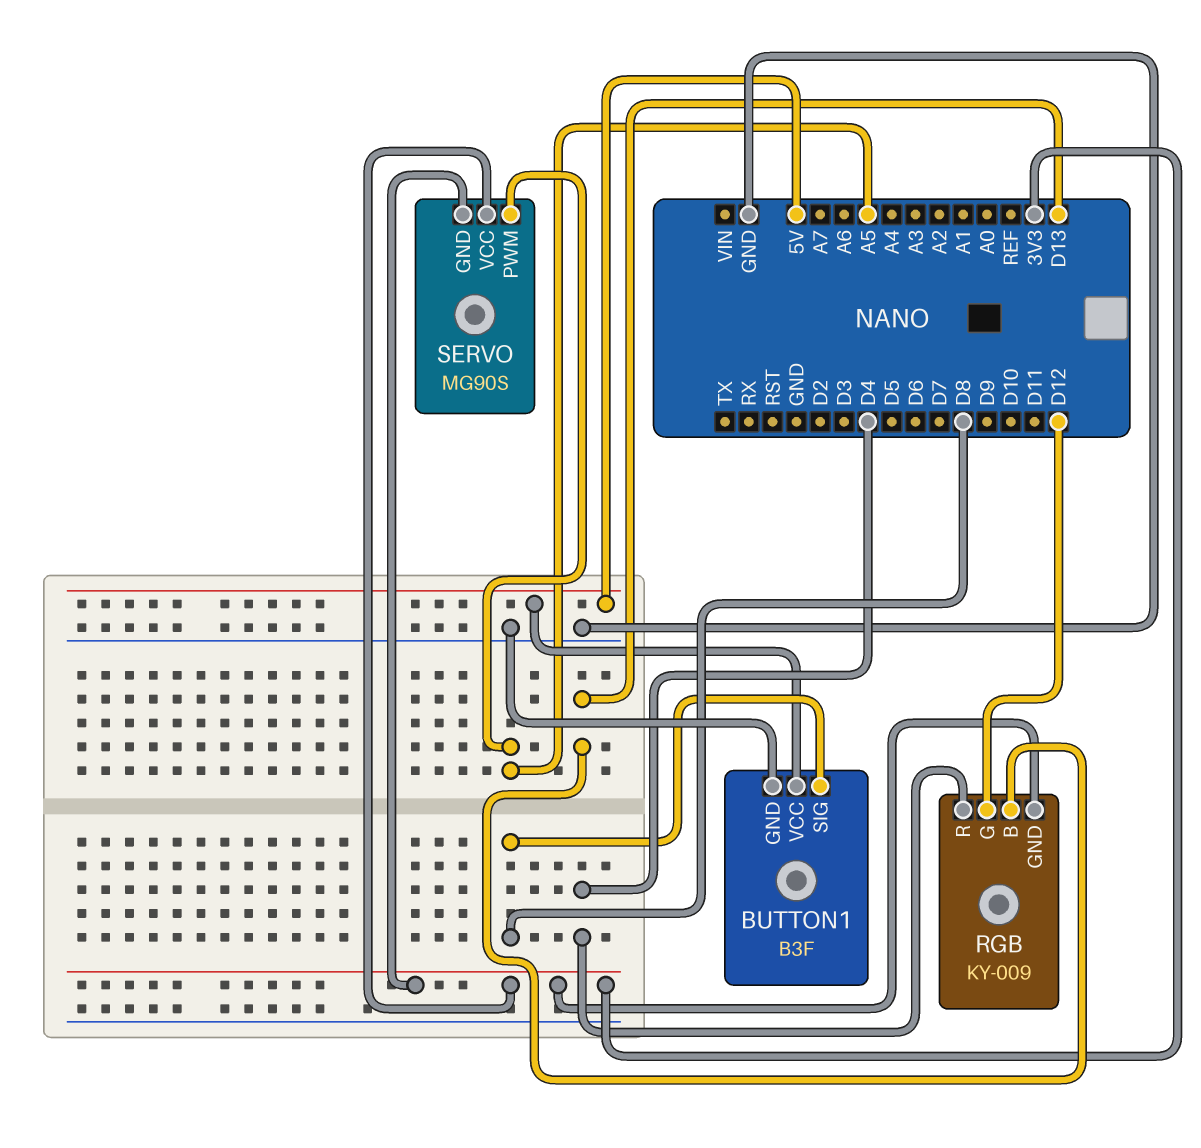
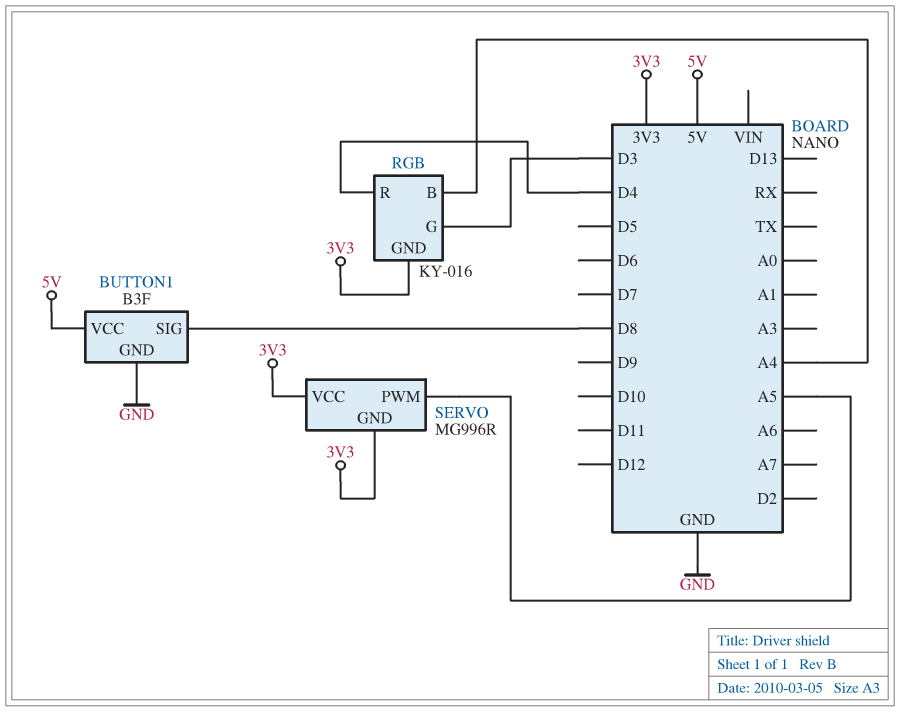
RGB: KY-009 -> KY-016
RGB pin B: D13 -> A4
RGB pin G: D12 -> D3
SERVO: MG90S -> MG996R

